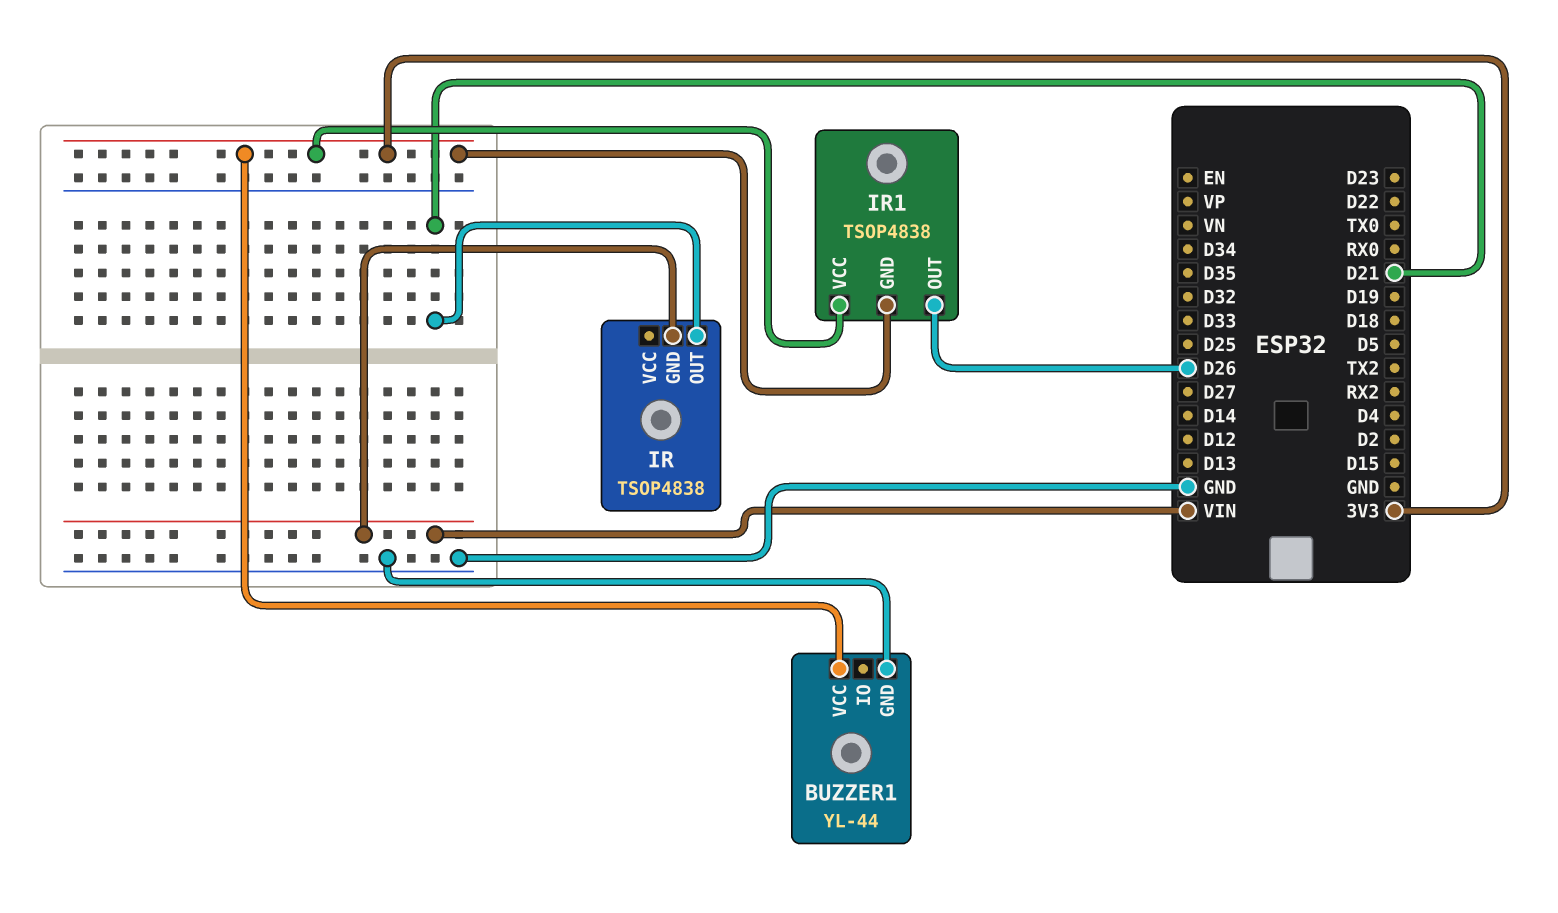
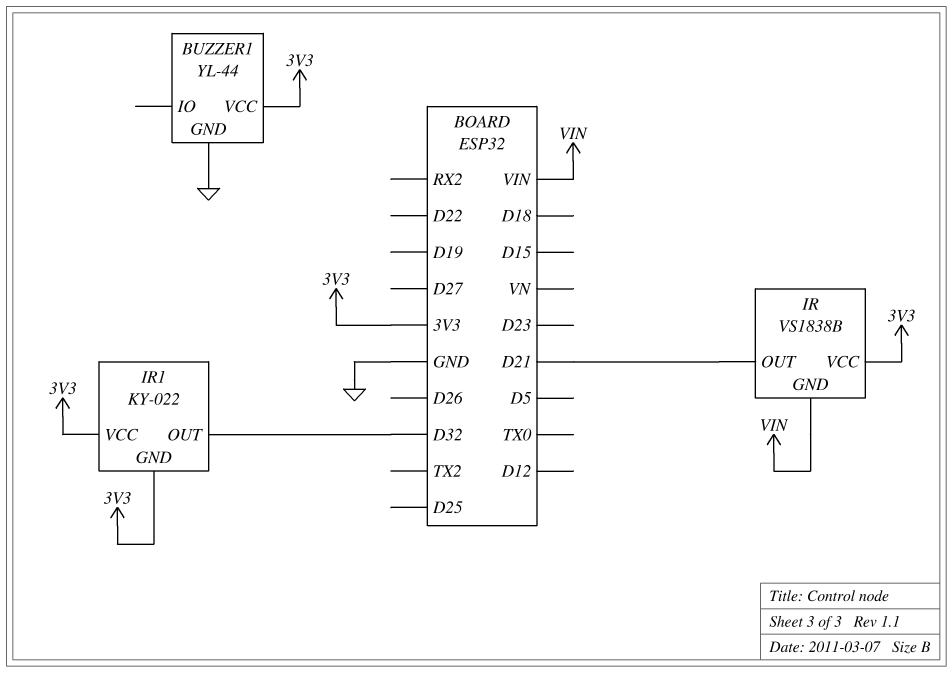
IR: TSOP4838 -> VS1838B
IR pin VCC: none -> 3V3
IR1: TSOP4838 -> KY-022
IR1 pin OUT: D26 -> D32

